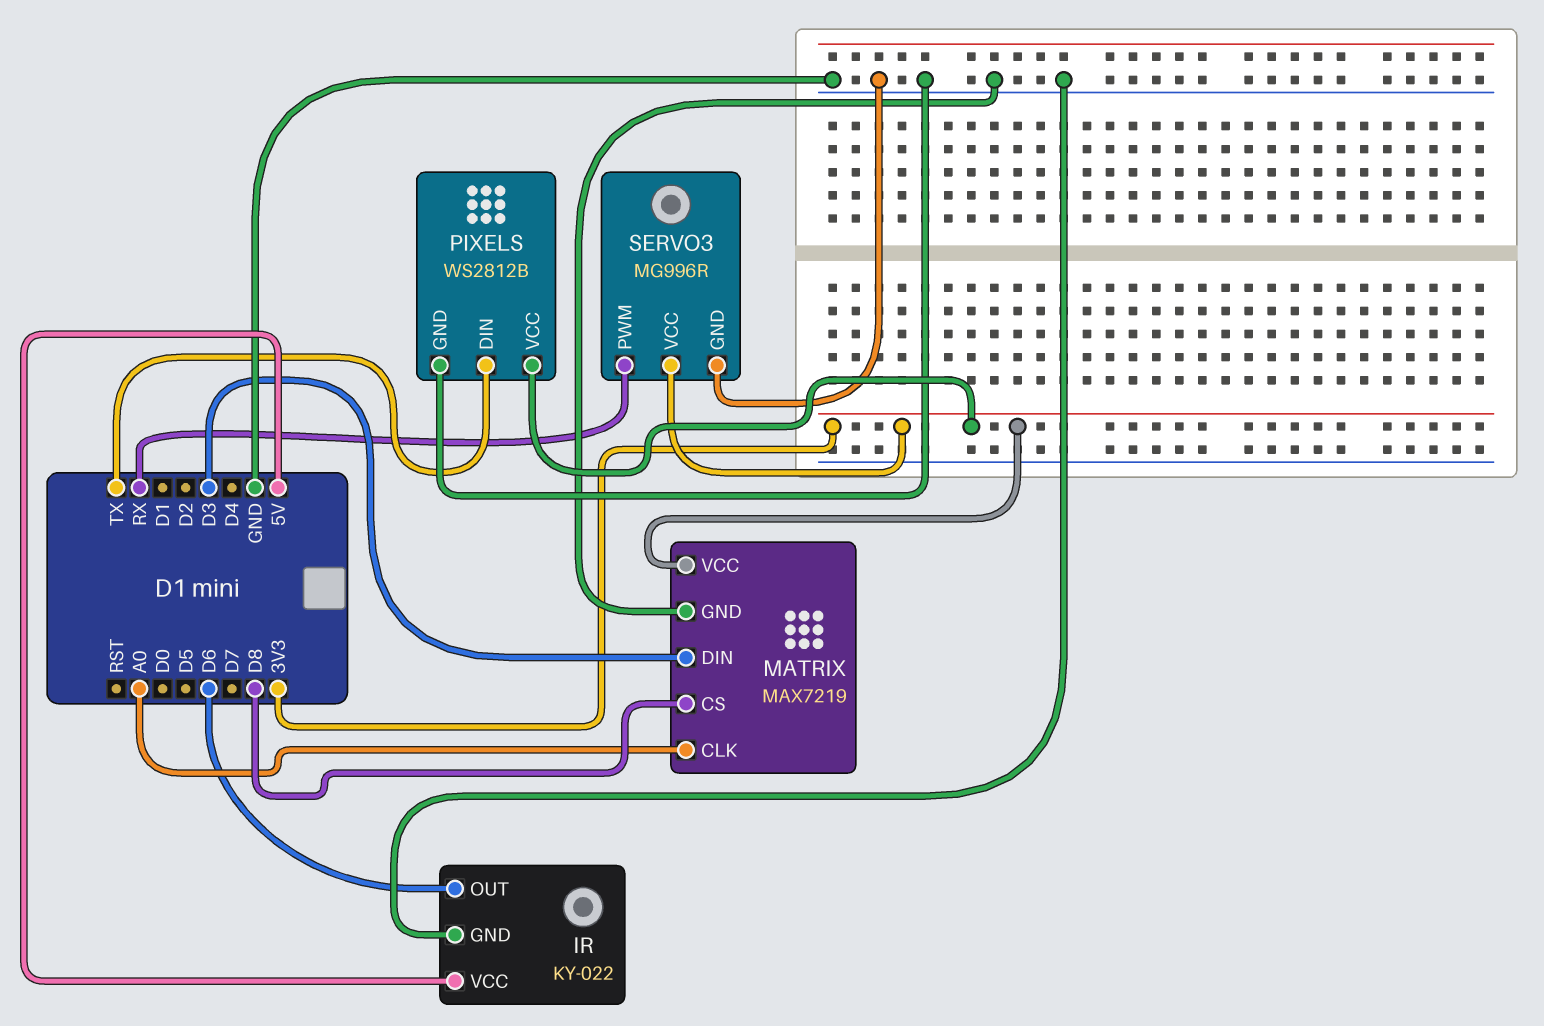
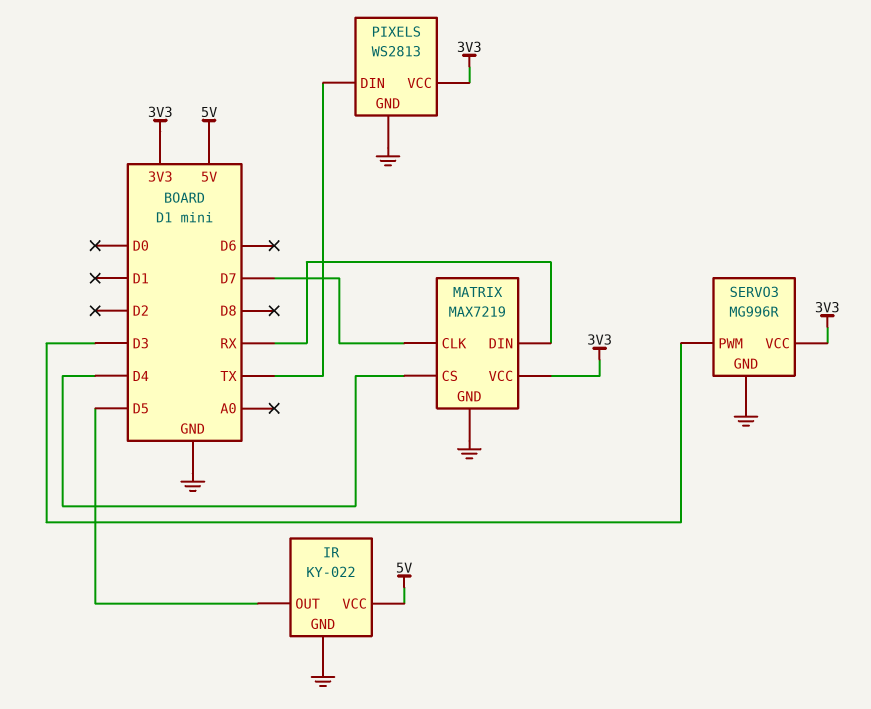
IR pin OUT: D6 -> D5
MATRIX pin CLK: A0 -> D7
MATRIX pin CS: D8 -> D4
MATRIX pin DIN: D3 -> RX
PIXELS: WS2812B -> WS2813
SERVO3 pin PWM: RX -> D3

